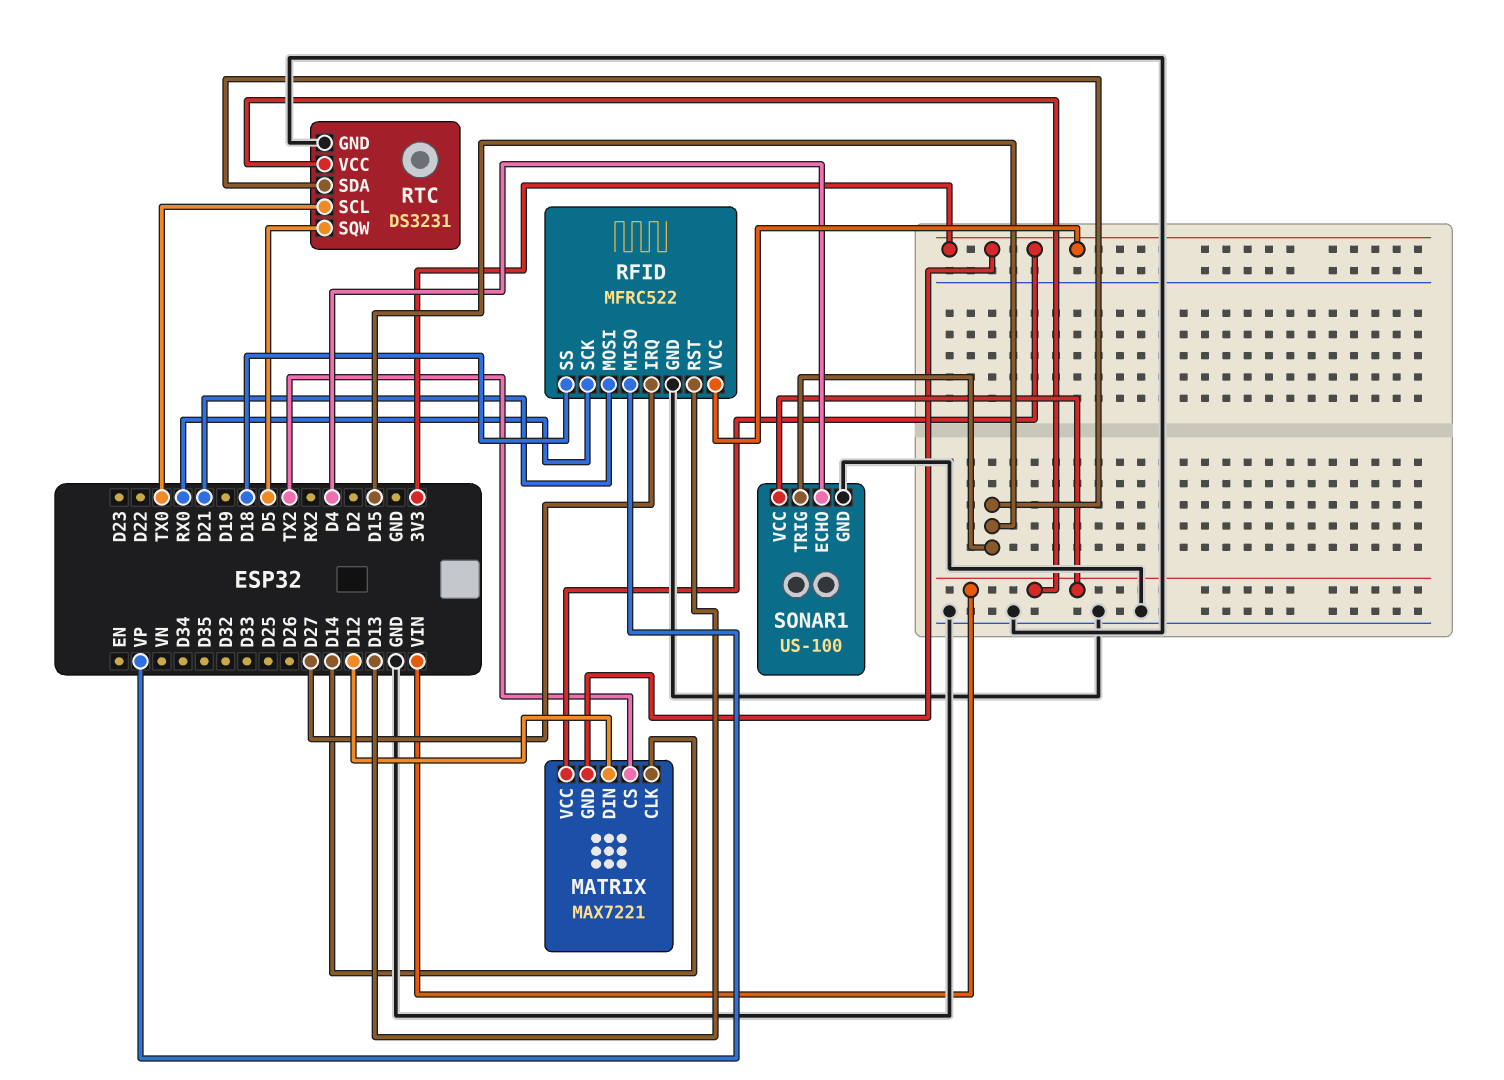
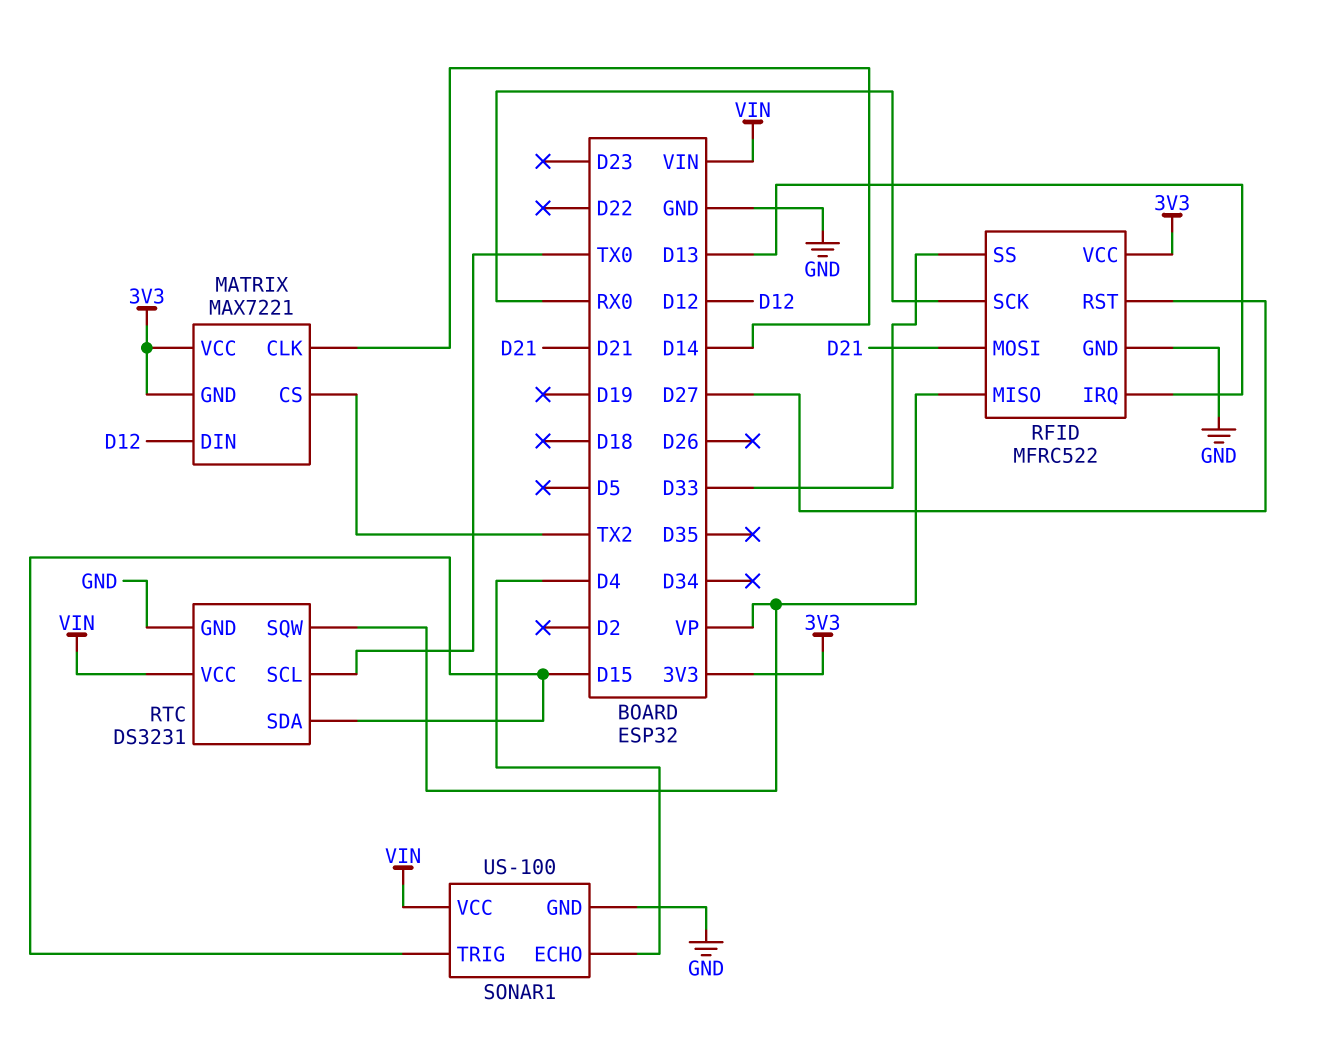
RFID pin IRQ: D27 -> D13
RFID pin RST: D13 -> D27
RFID pin SS: D18 -> D33
RTC pin SQW: D5 -> VP

